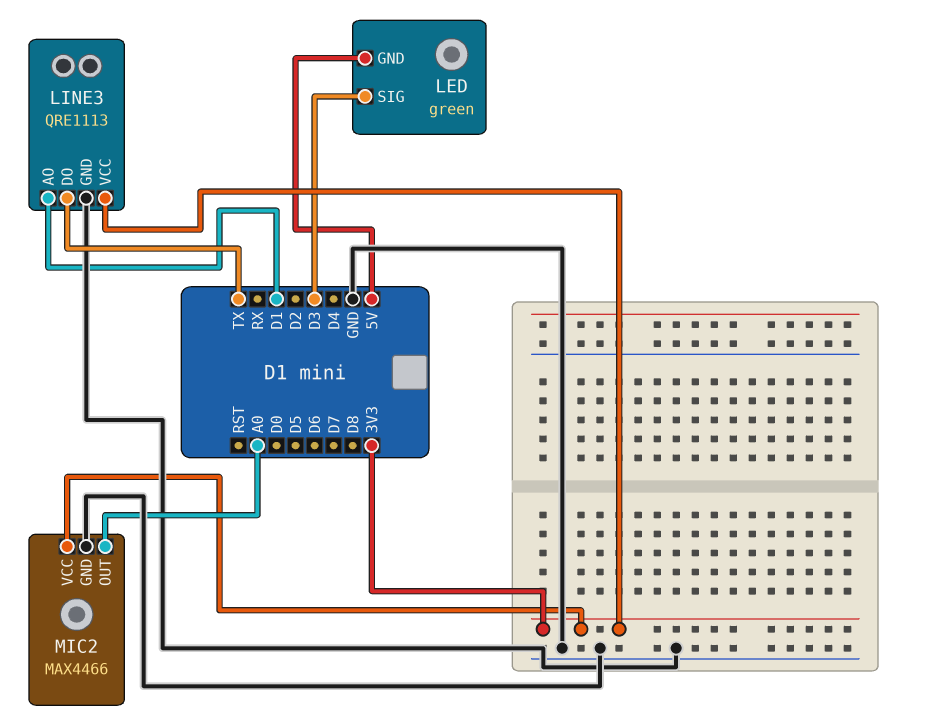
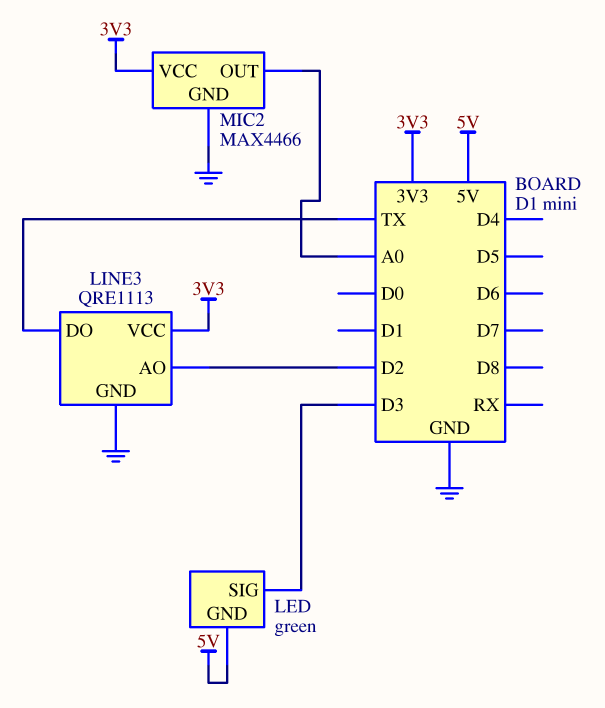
LINE3 pin AO: D1 -> D2

